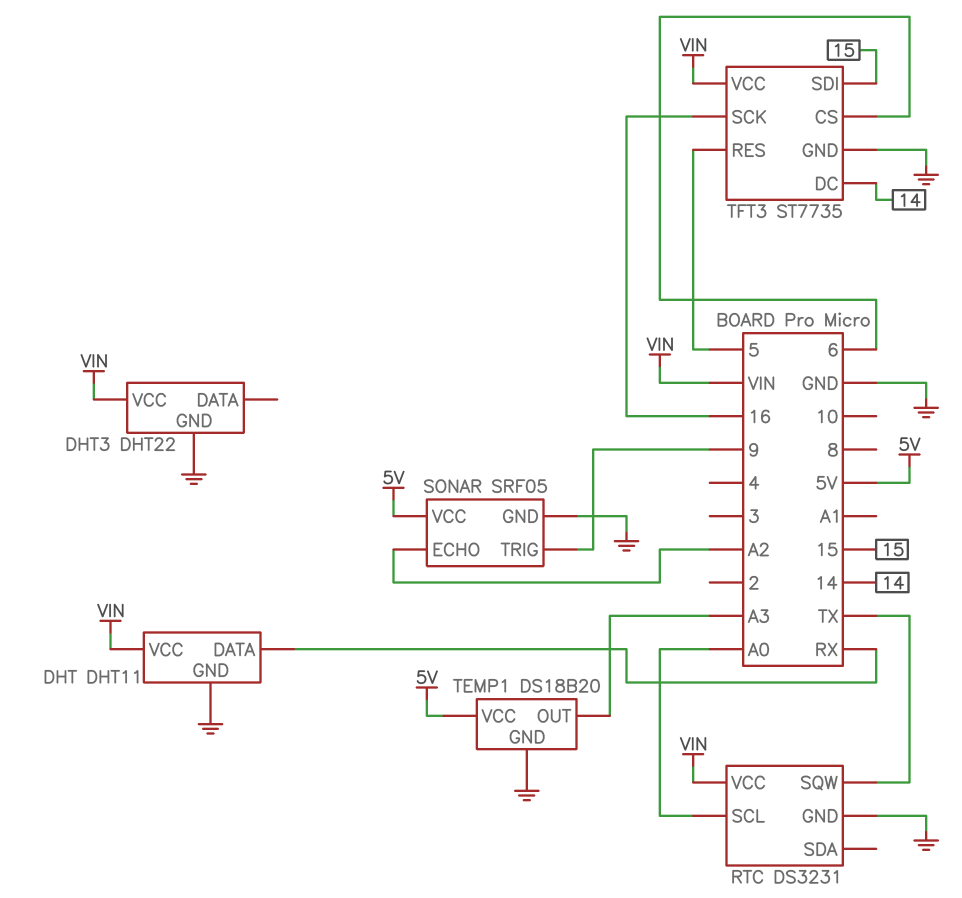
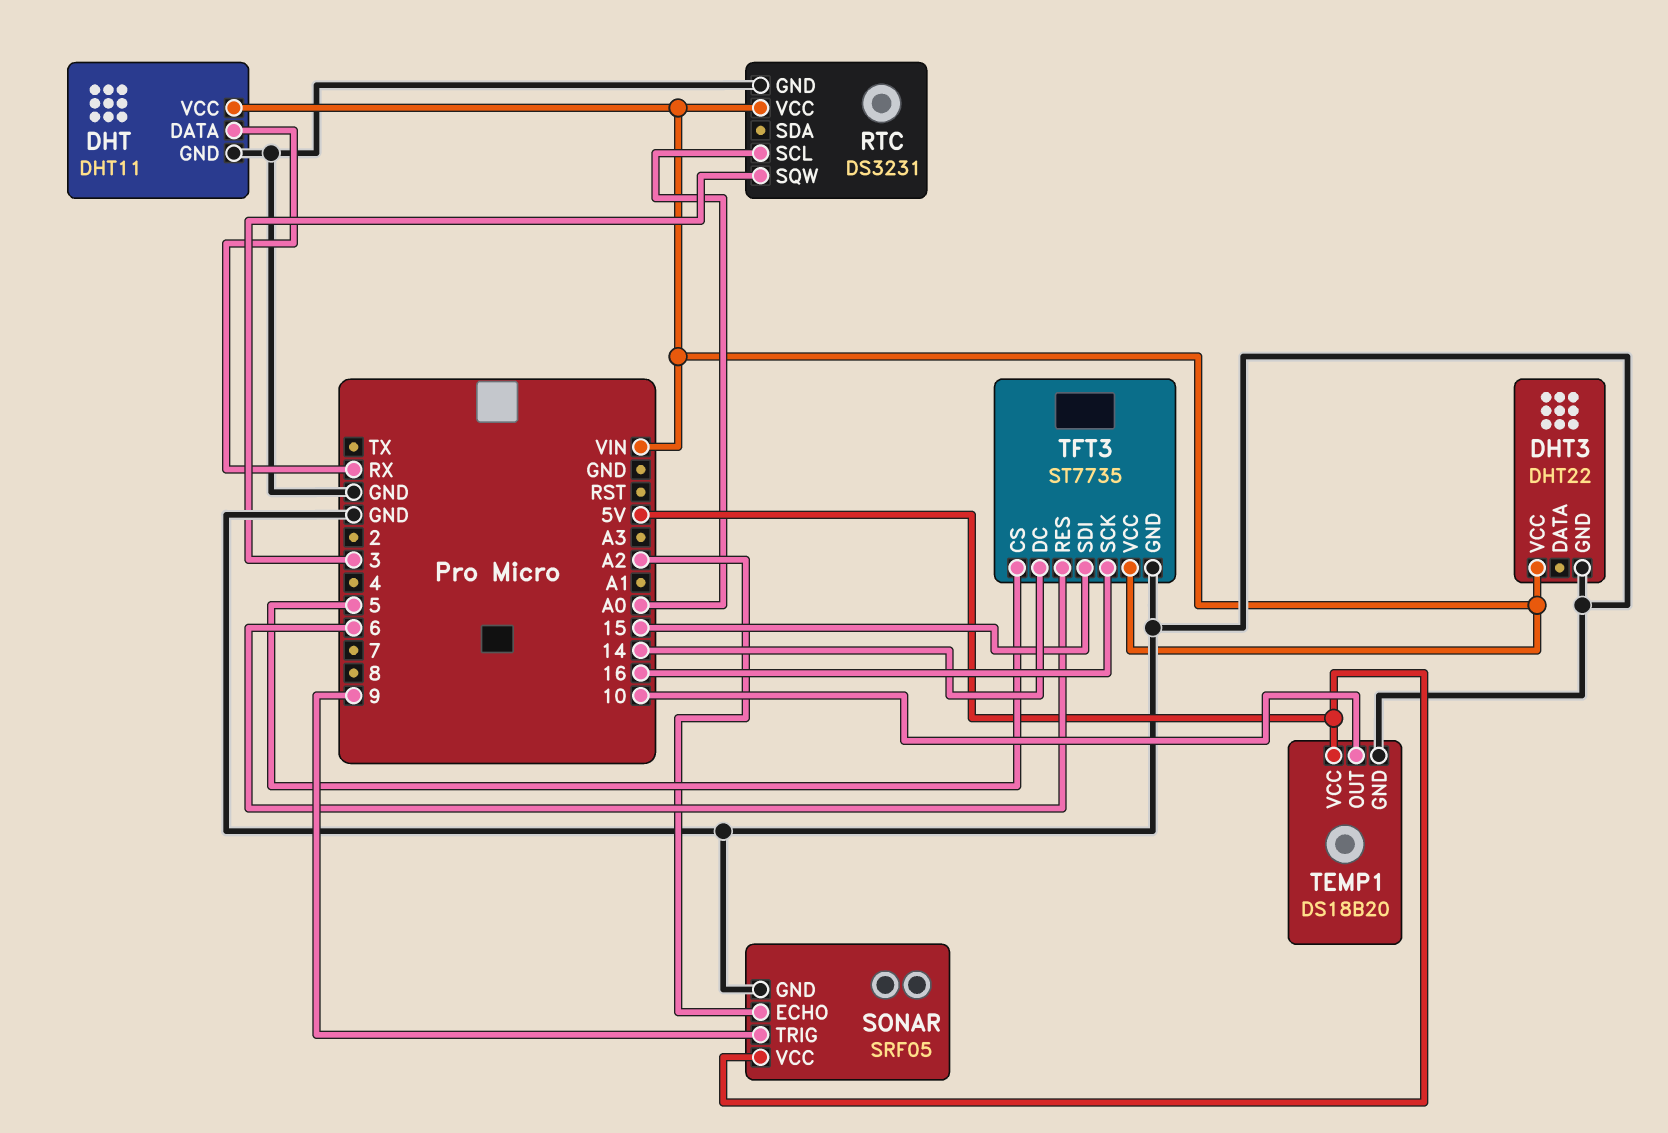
RTC pin SQW: TX -> 3
TEMP1 pin OUT: A3 -> 10
TFT3 pin CS: 6 -> 5
TFT3 pin RES: 5 -> 6

